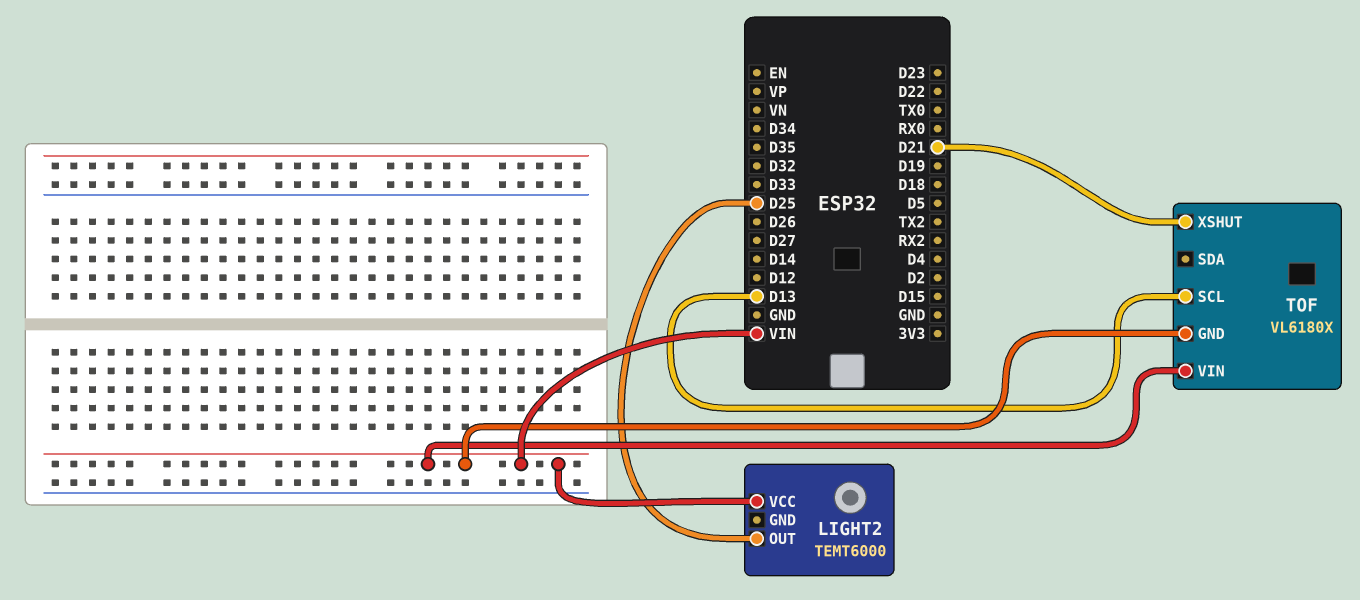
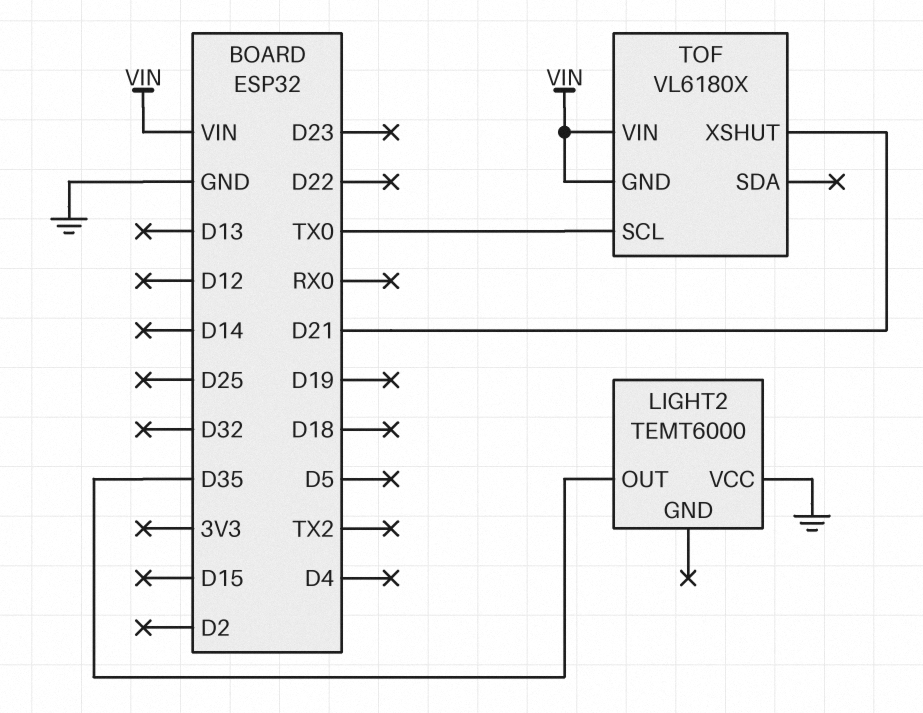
LIGHT2 pin OUT: D25 -> D35
LIGHT2 pin VCC: VIN -> GND
TOF pin SCL: D13 -> TX0

